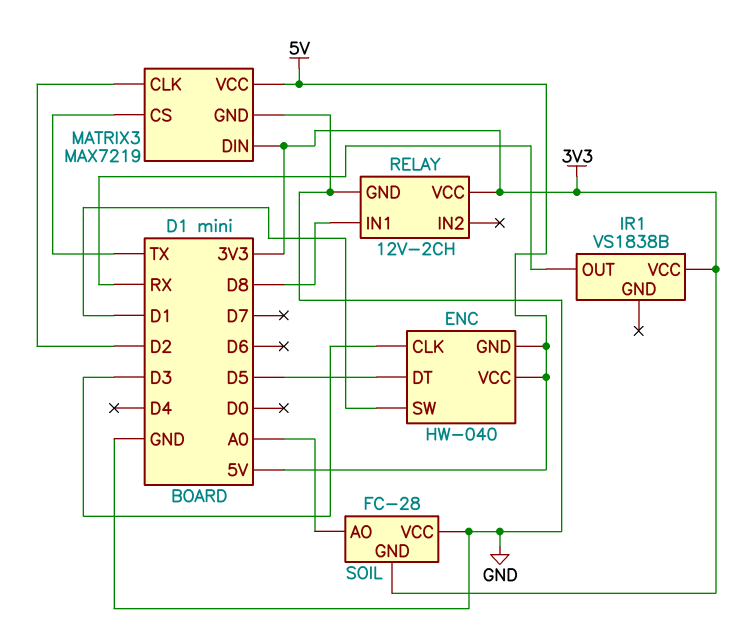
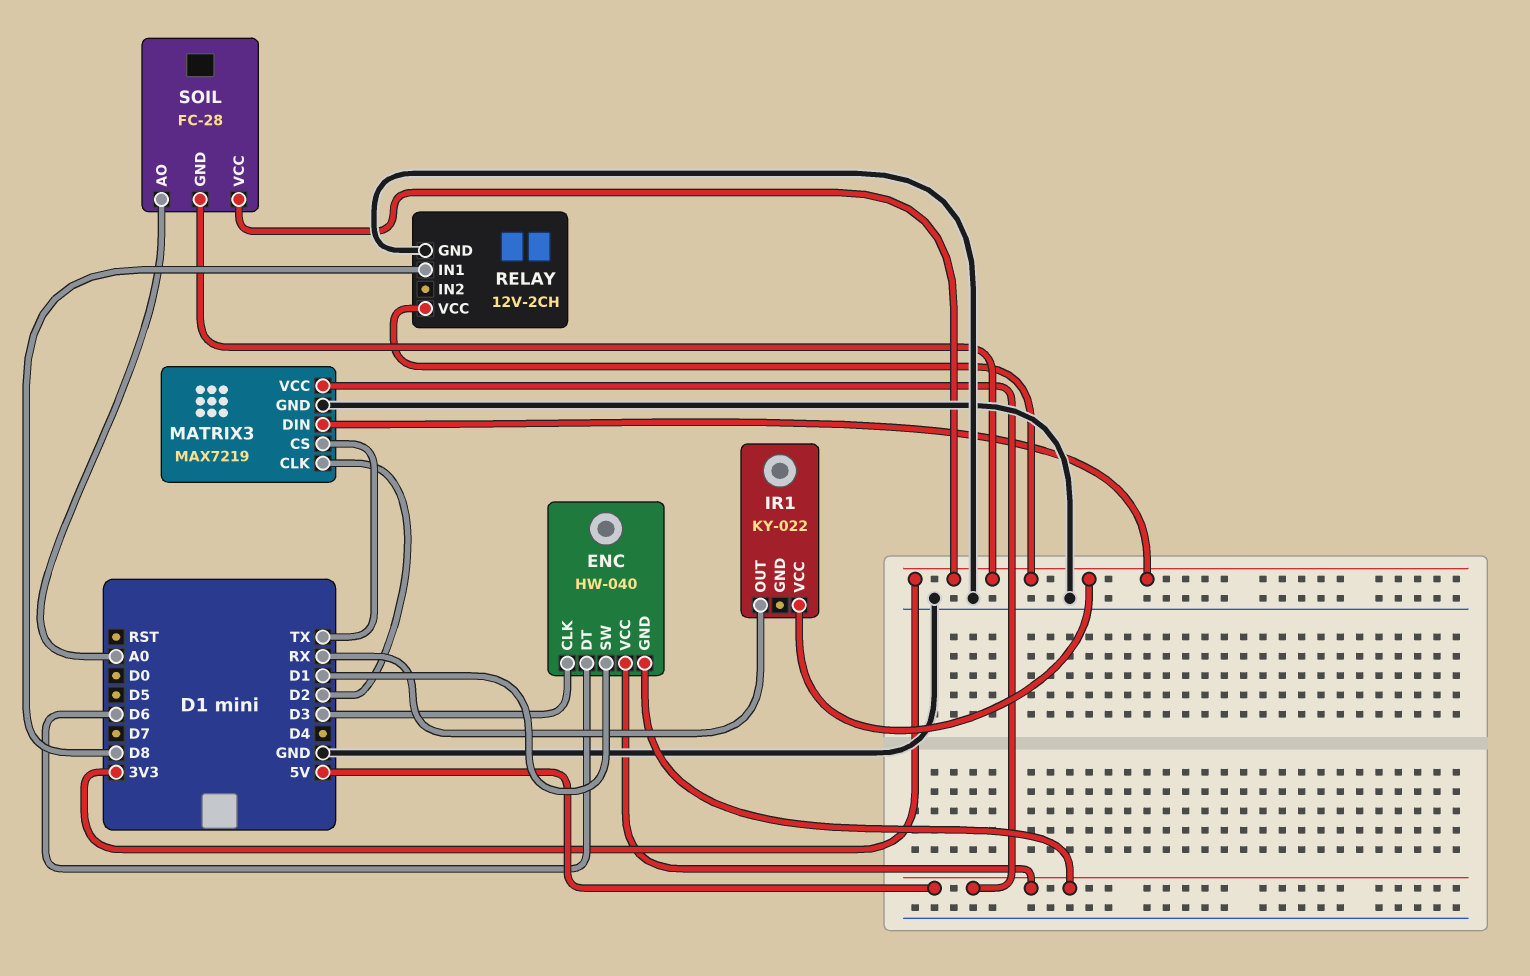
ENC pin DT: D5 -> D6
IR1: VS1838B -> KY-022
SOIL pin VCC: GND -> 3V3

